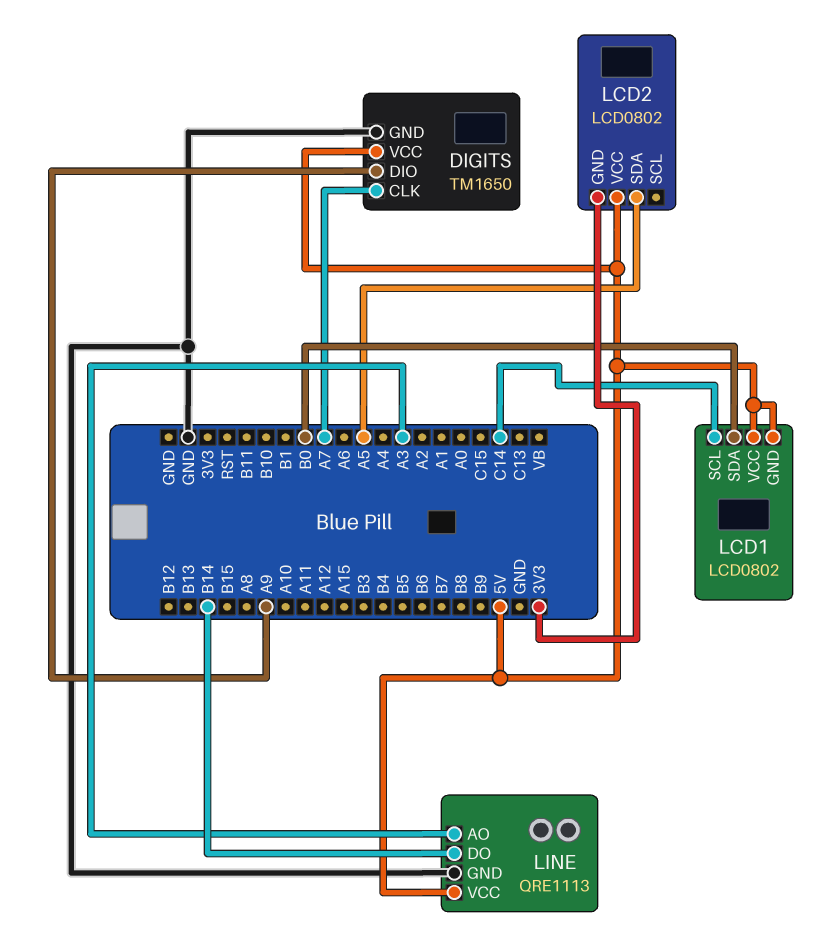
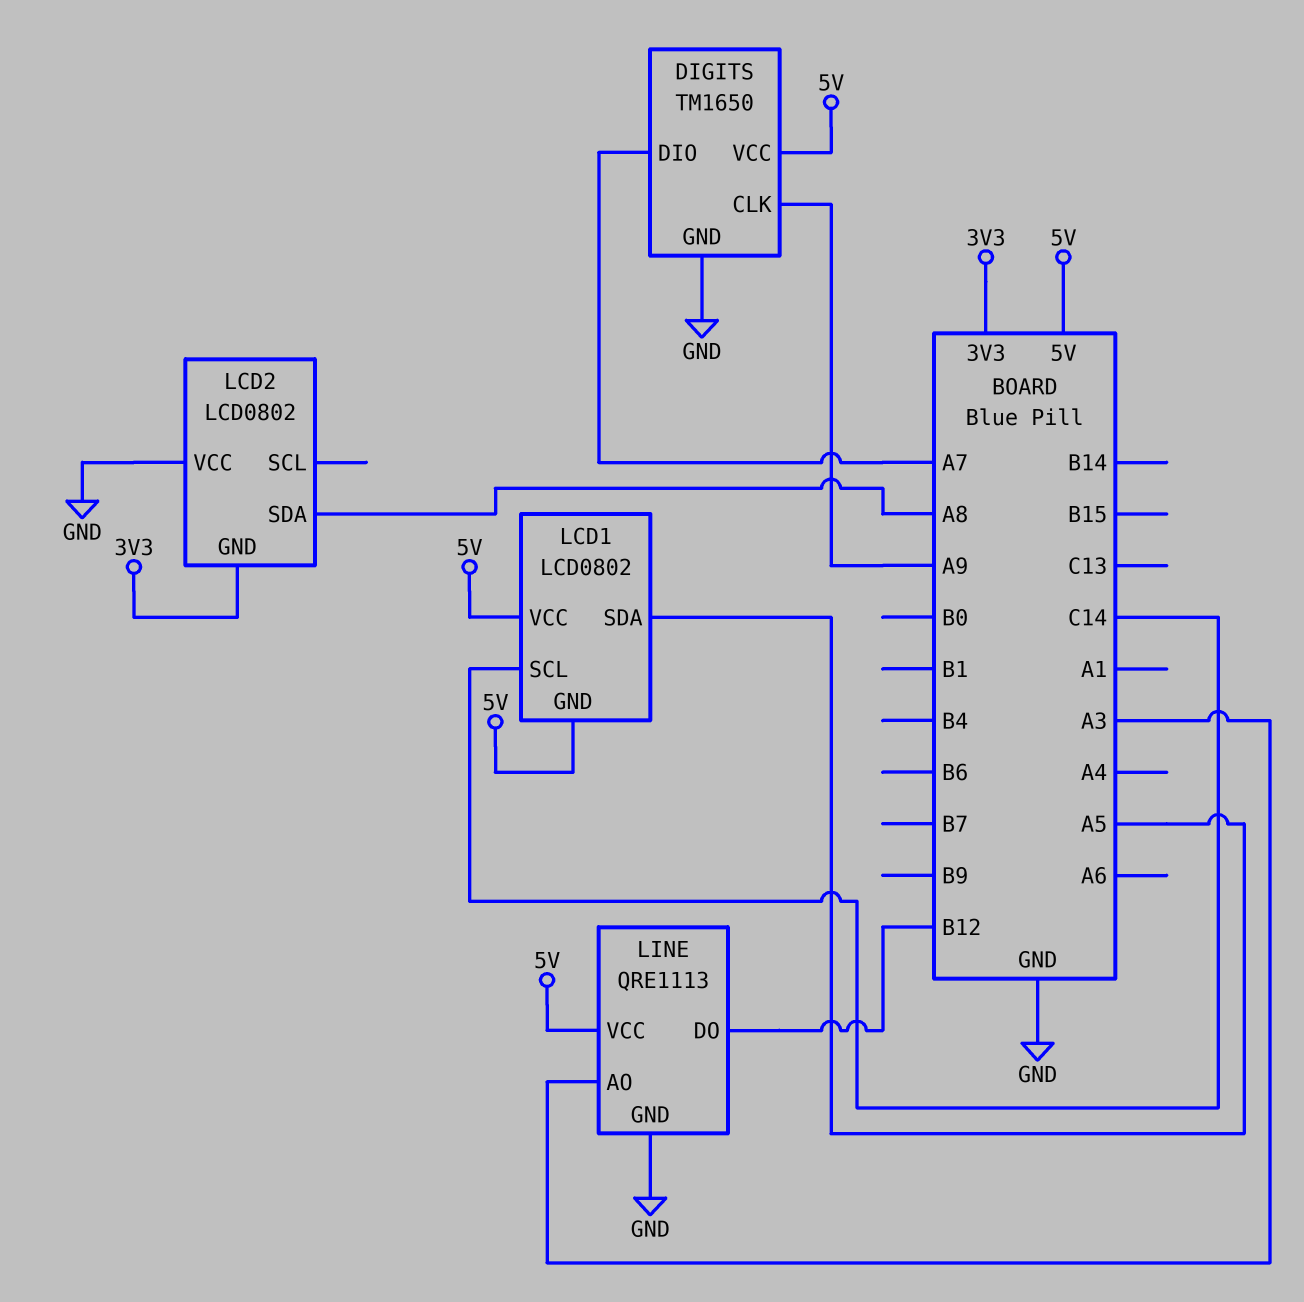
DIGITS pin CLK: A7 -> A9
DIGITS pin DIO: A9 -> A7
LCD1 pin SDA: B0 -> A5
LCD2 pin SDA: A5 -> A8
LCD2 pin VCC: 5V -> GND
LINE pin DO: B14 -> B12

